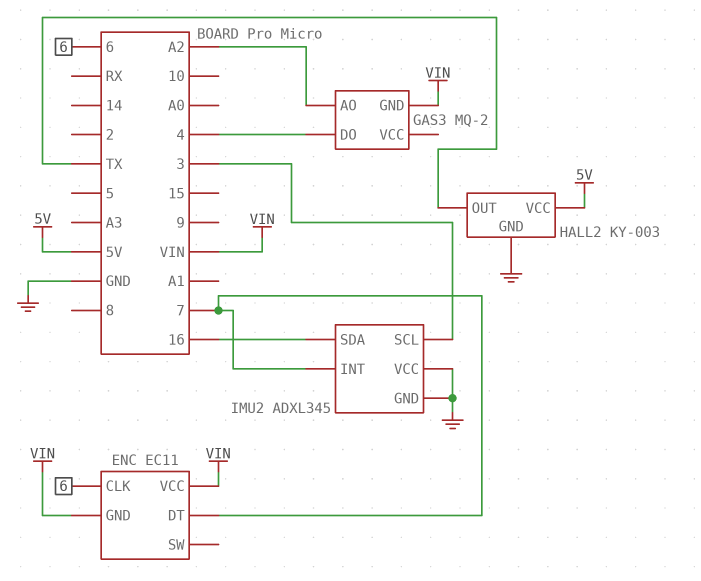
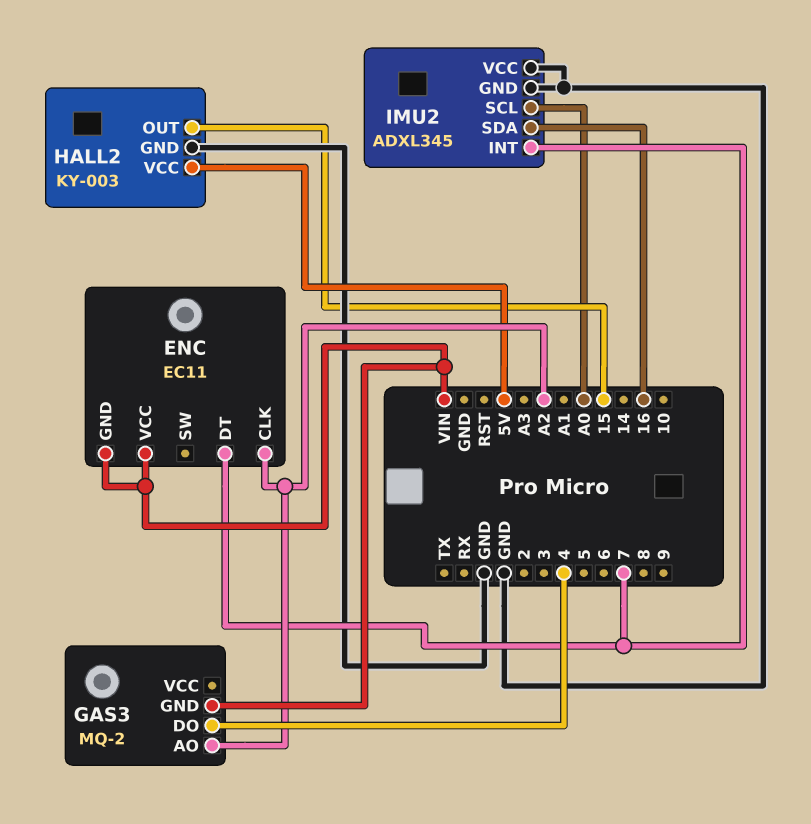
ENC pin CLK: 6 -> A2
HALL2 pin OUT: TX -> 15
IMU2 pin SCL: 3 -> A0

